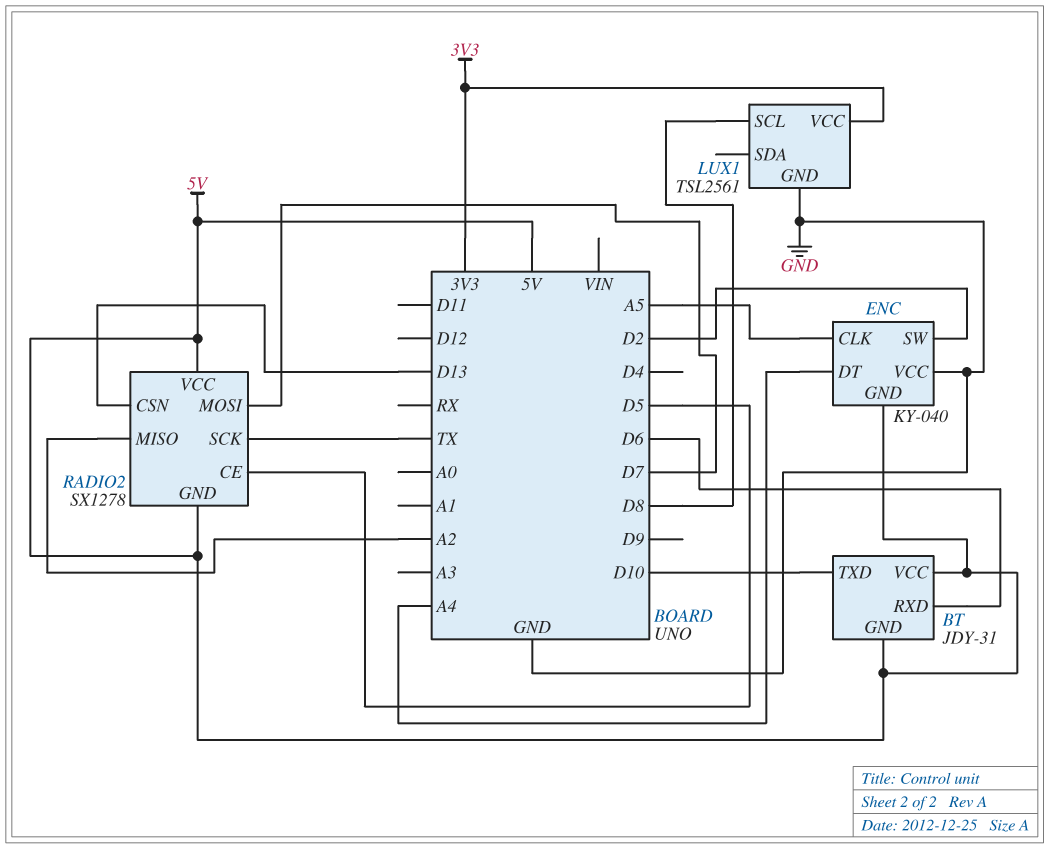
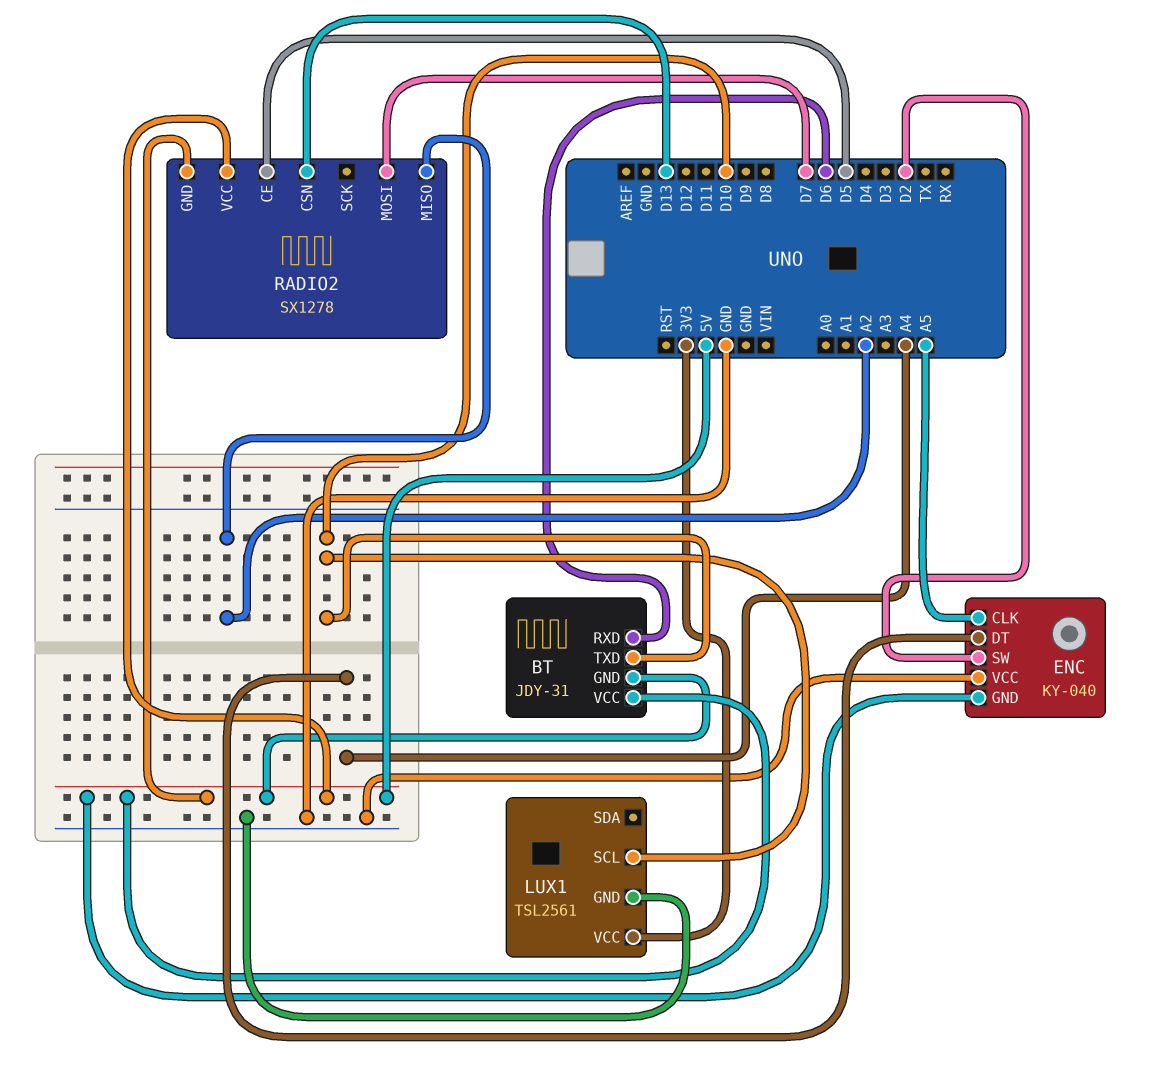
LUX1 pin SCL: D8 -> D10
RADIO2 pin SCK: TX -> none

